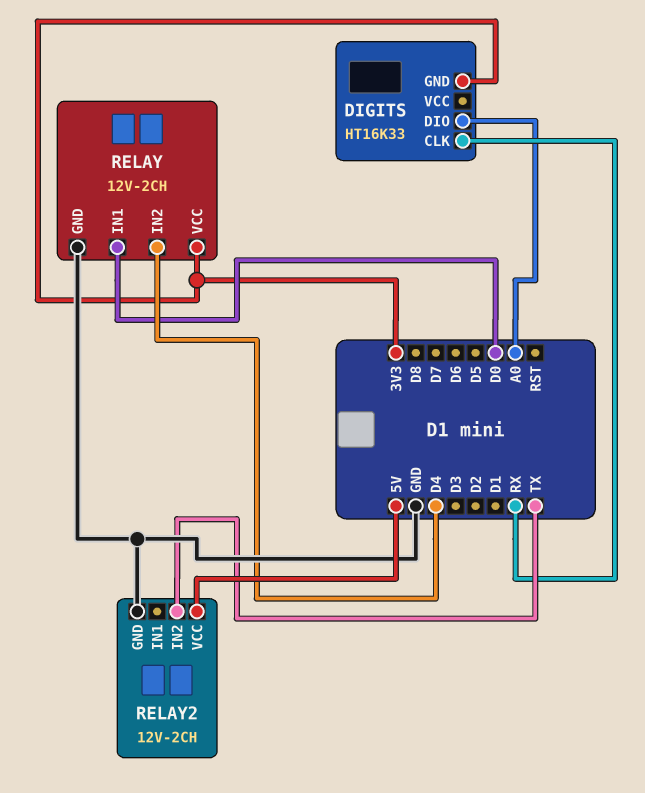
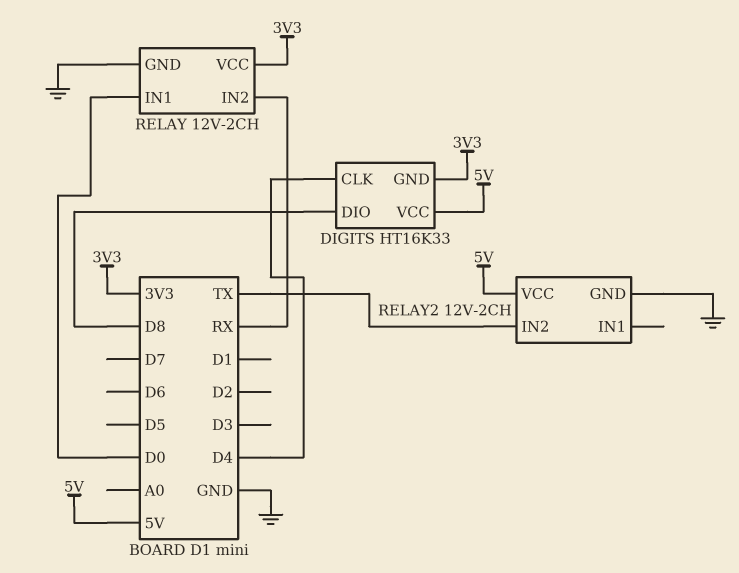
DIGITS pin CLK: RX -> D4
DIGITS pin DIO: A0 -> D8
DIGITS pin VCC: none -> 5V
RELAY pin IN2: D4 -> RX

